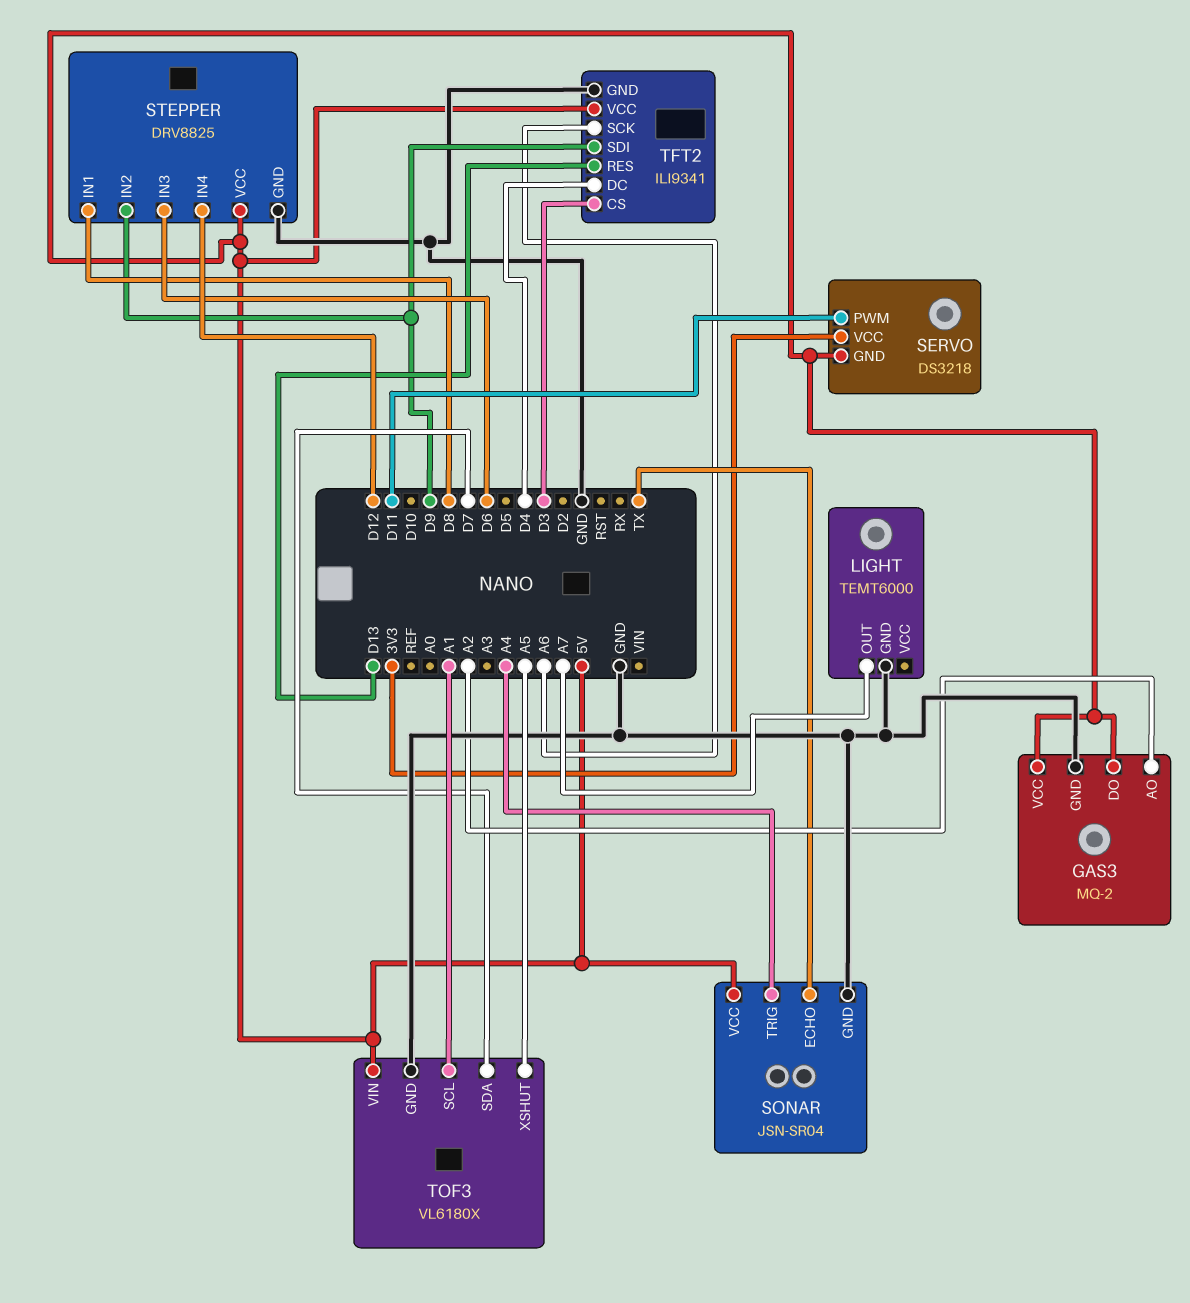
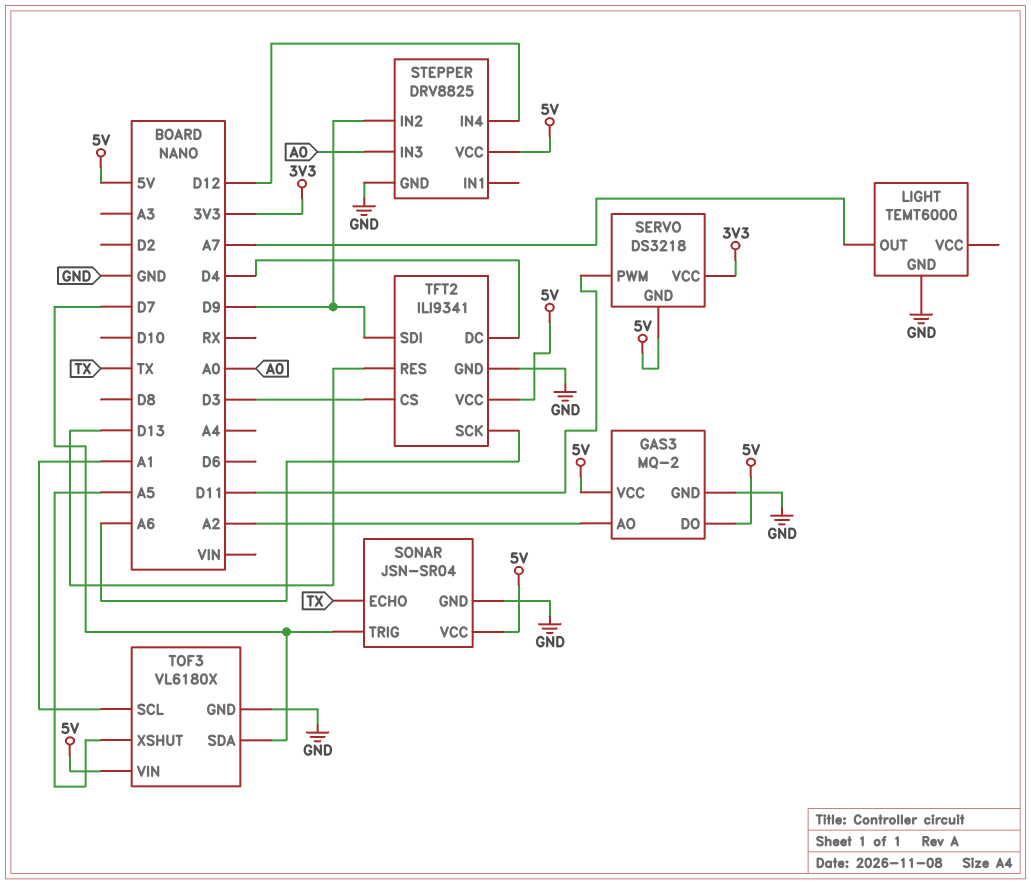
SONAR pin TRIG: A4 -> D7
STEPPER pin IN1: D8 -> none
STEPPER pin IN3: D6 -> A0

